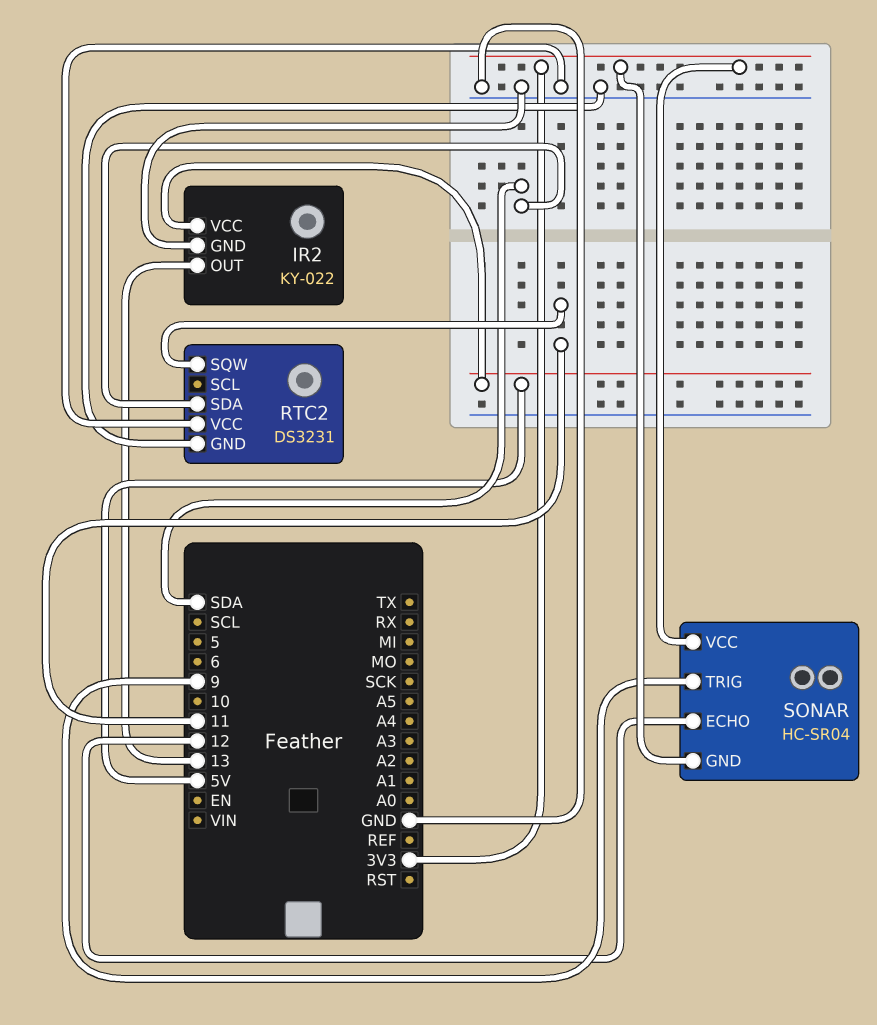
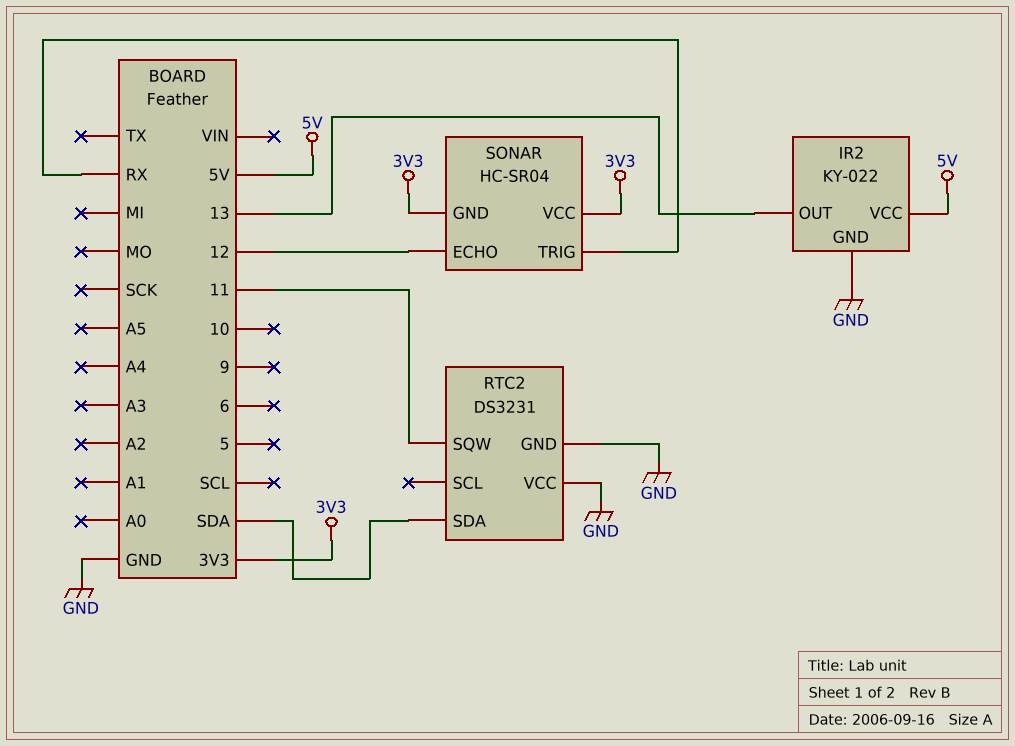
SONAR pin TRIG: 9 -> RX

